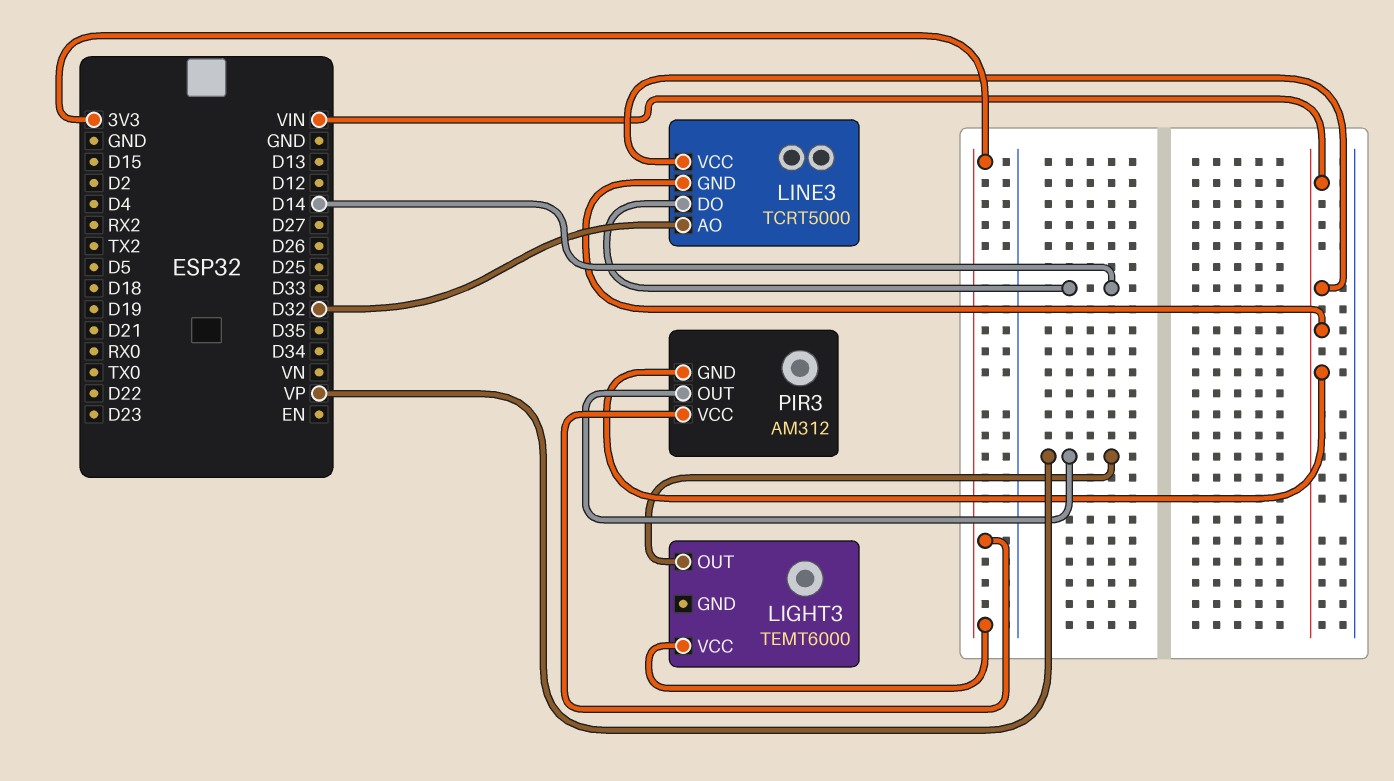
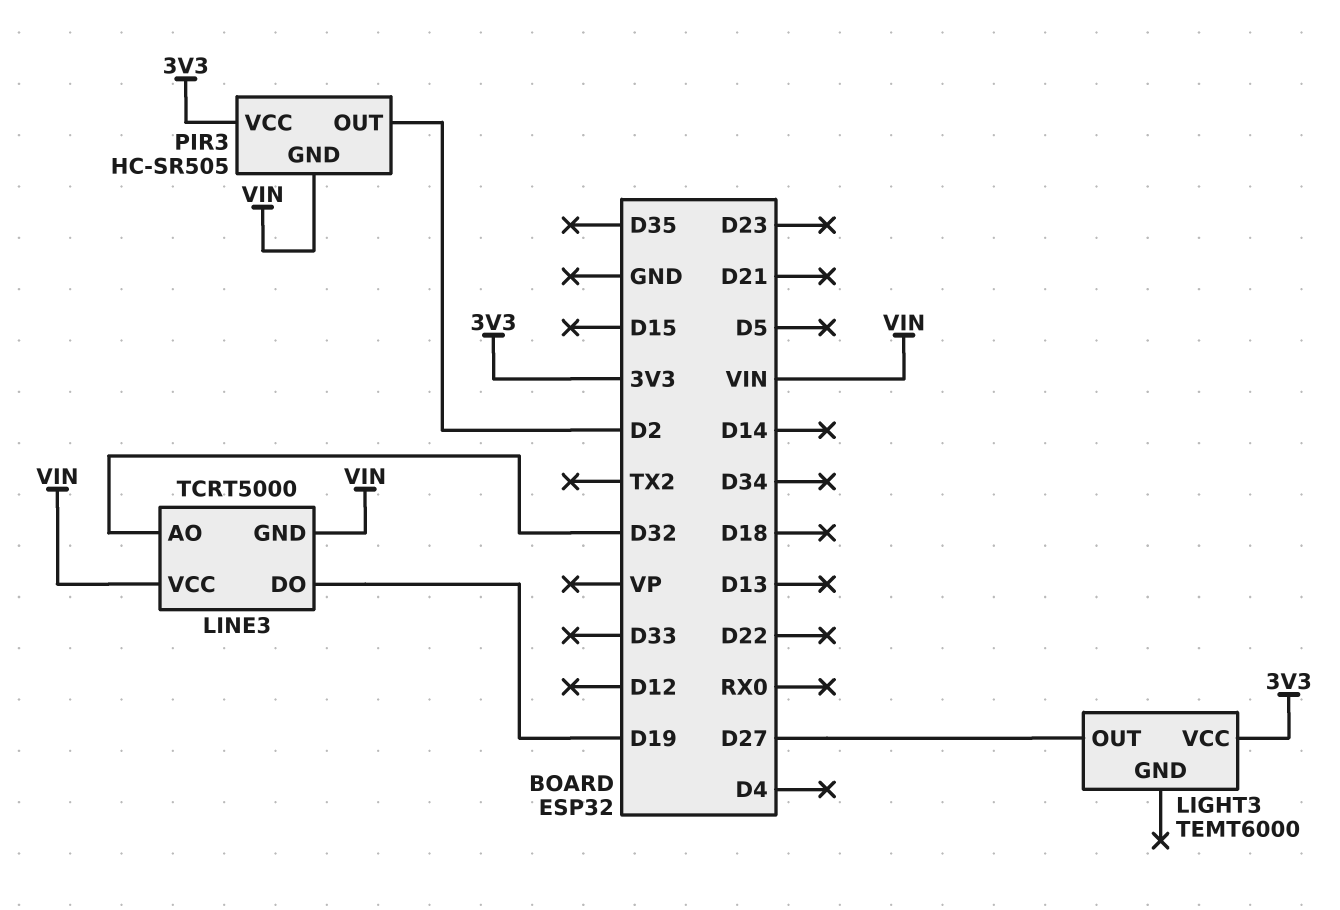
LIGHT3 pin OUT: VP -> D27
LINE3 pin DO: D14 -> D19
PIR3: AM312 -> HC-SR505
PIR3 pin OUT: VP -> D2

